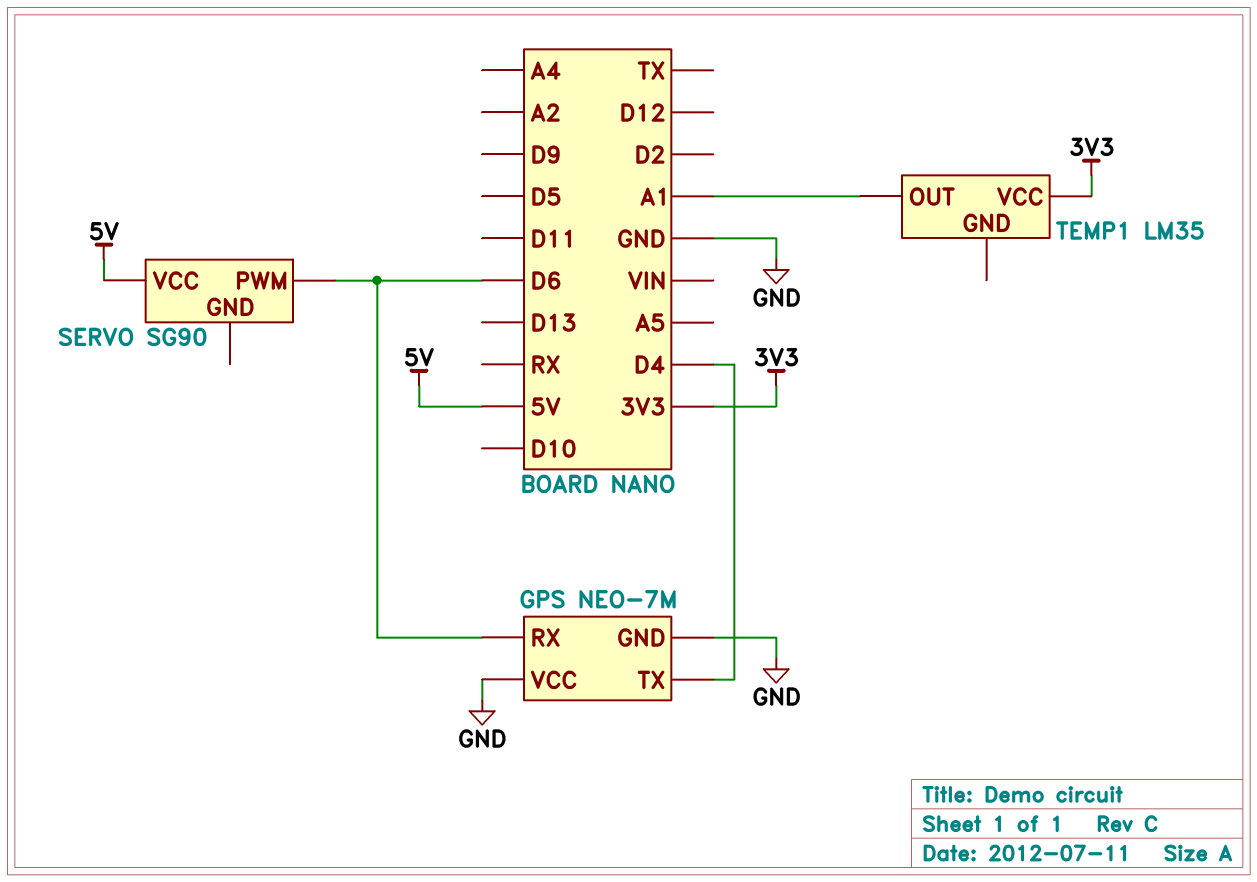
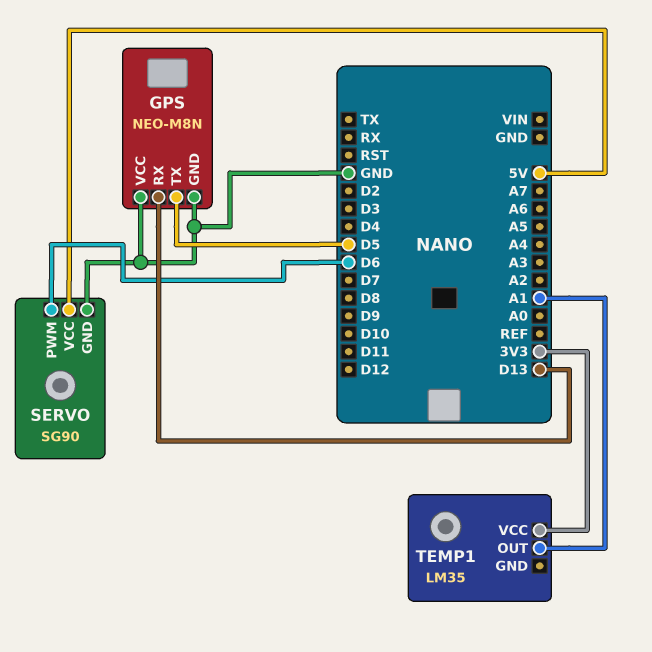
GPS: NEO-7M -> NEO-M8N
GPS pin RX: D6 -> D13
GPS pin TX: D4 -> D5
SERVO pin GND: none -> GND

